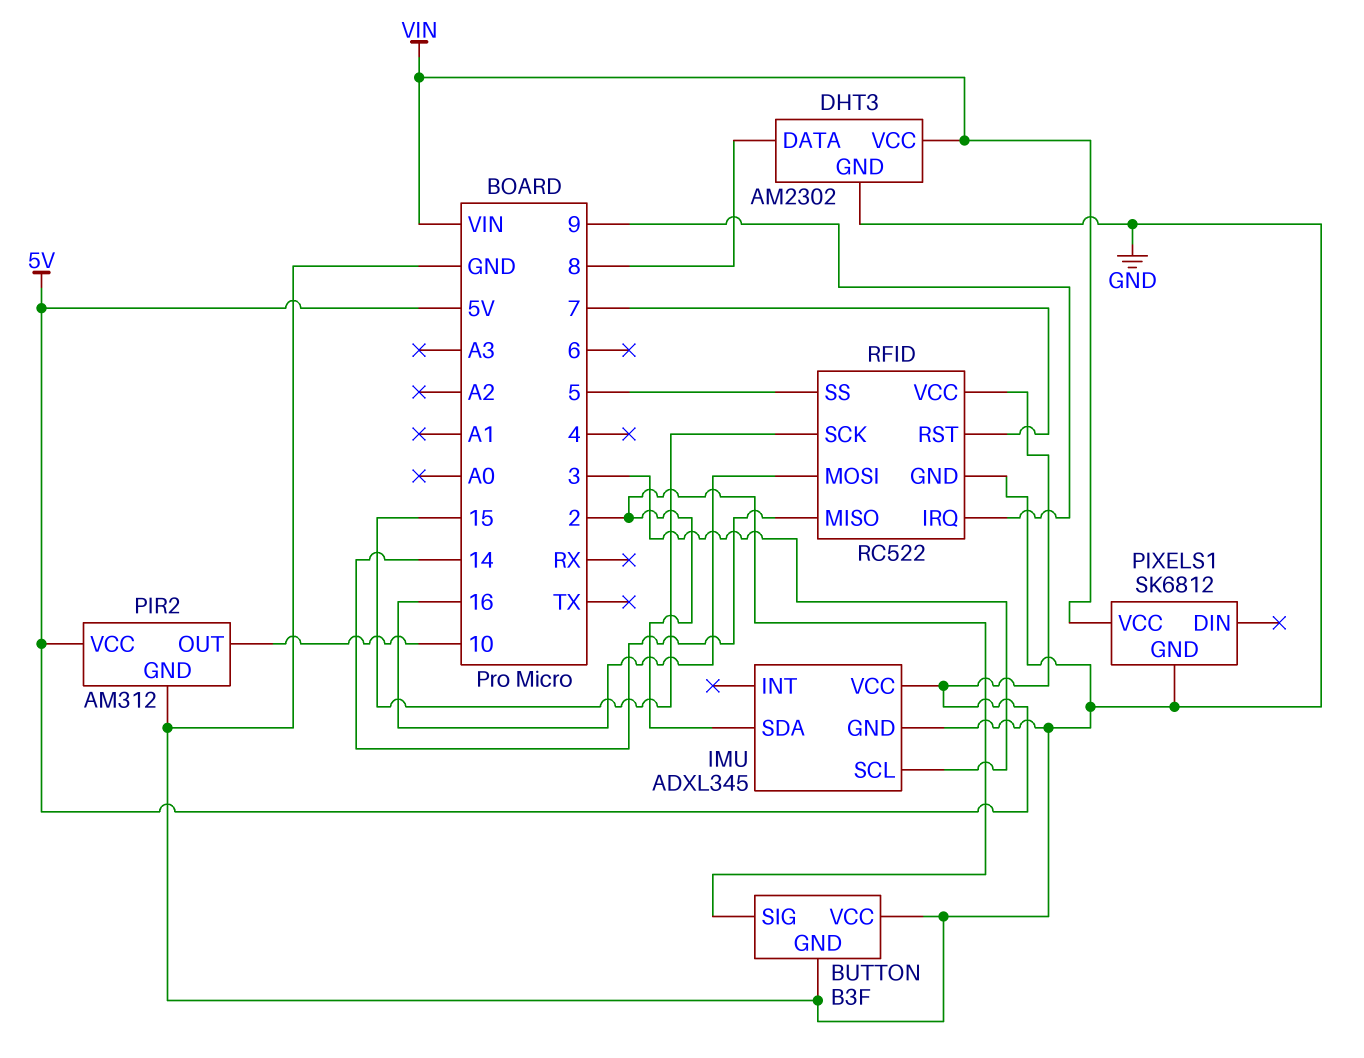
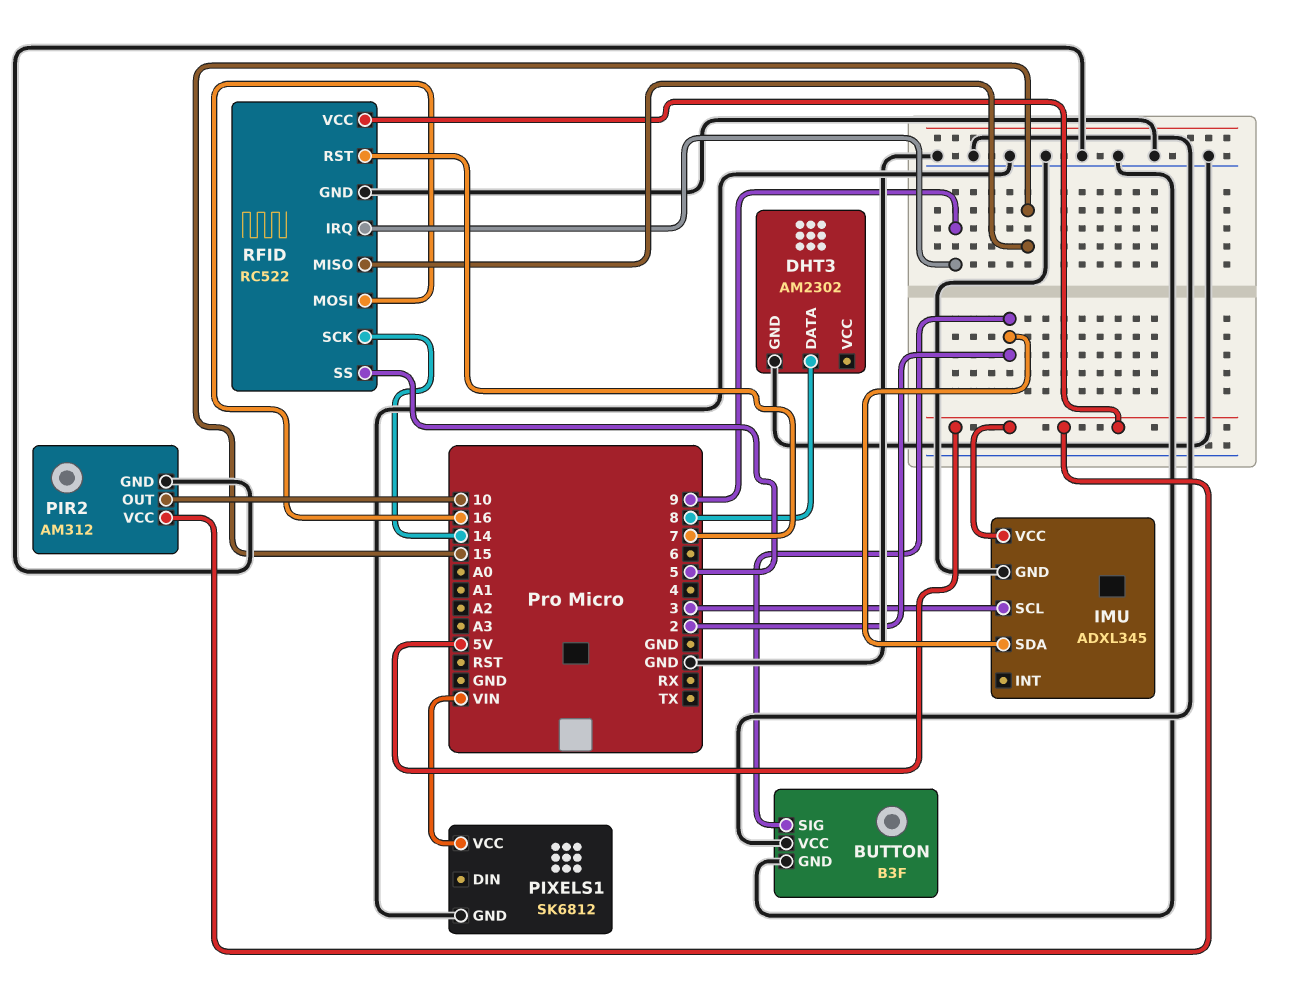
DHT3 pin VCC: VIN -> none
RFID pin MISO: 14 -> 15
RFID pin SCK: 15 -> 14

